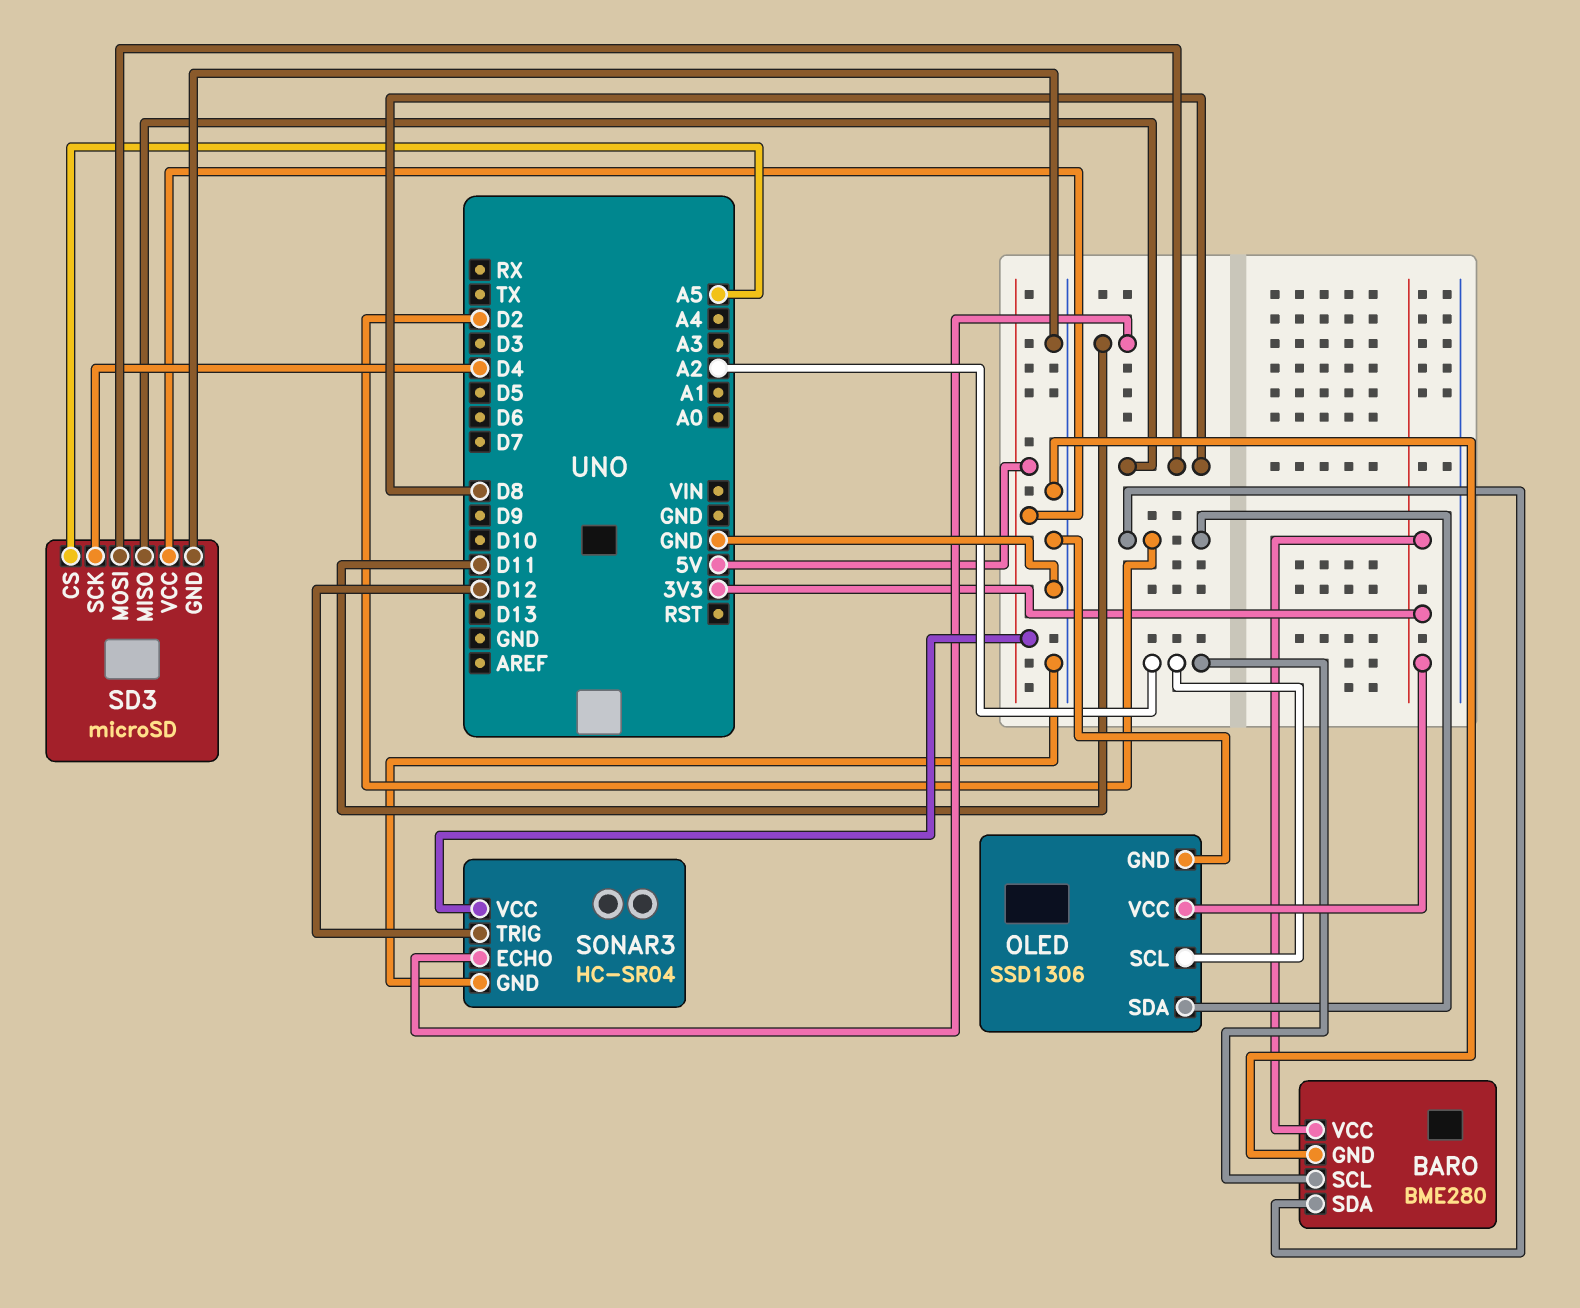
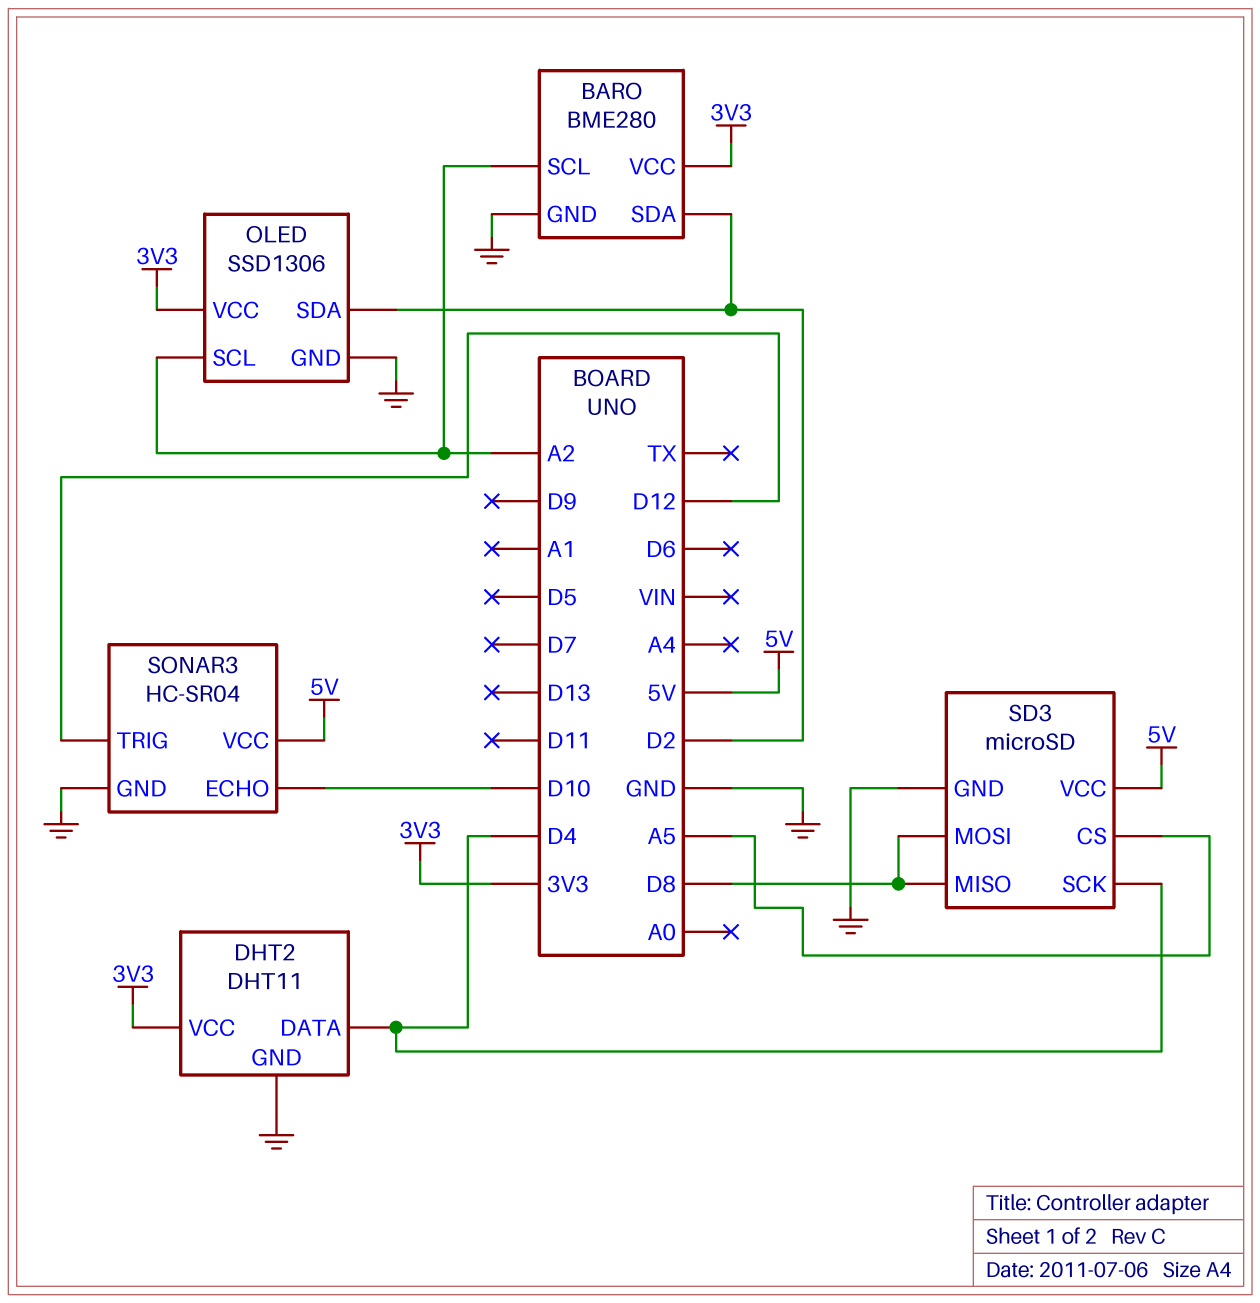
DHT2: none -> DHT11
DHT2 pin DATA: none -> D4
DHT2 pin GND: none -> GND
DHT2 pin VCC: none -> 3V3
SONAR3 pin ECHO: D11 -> D10

